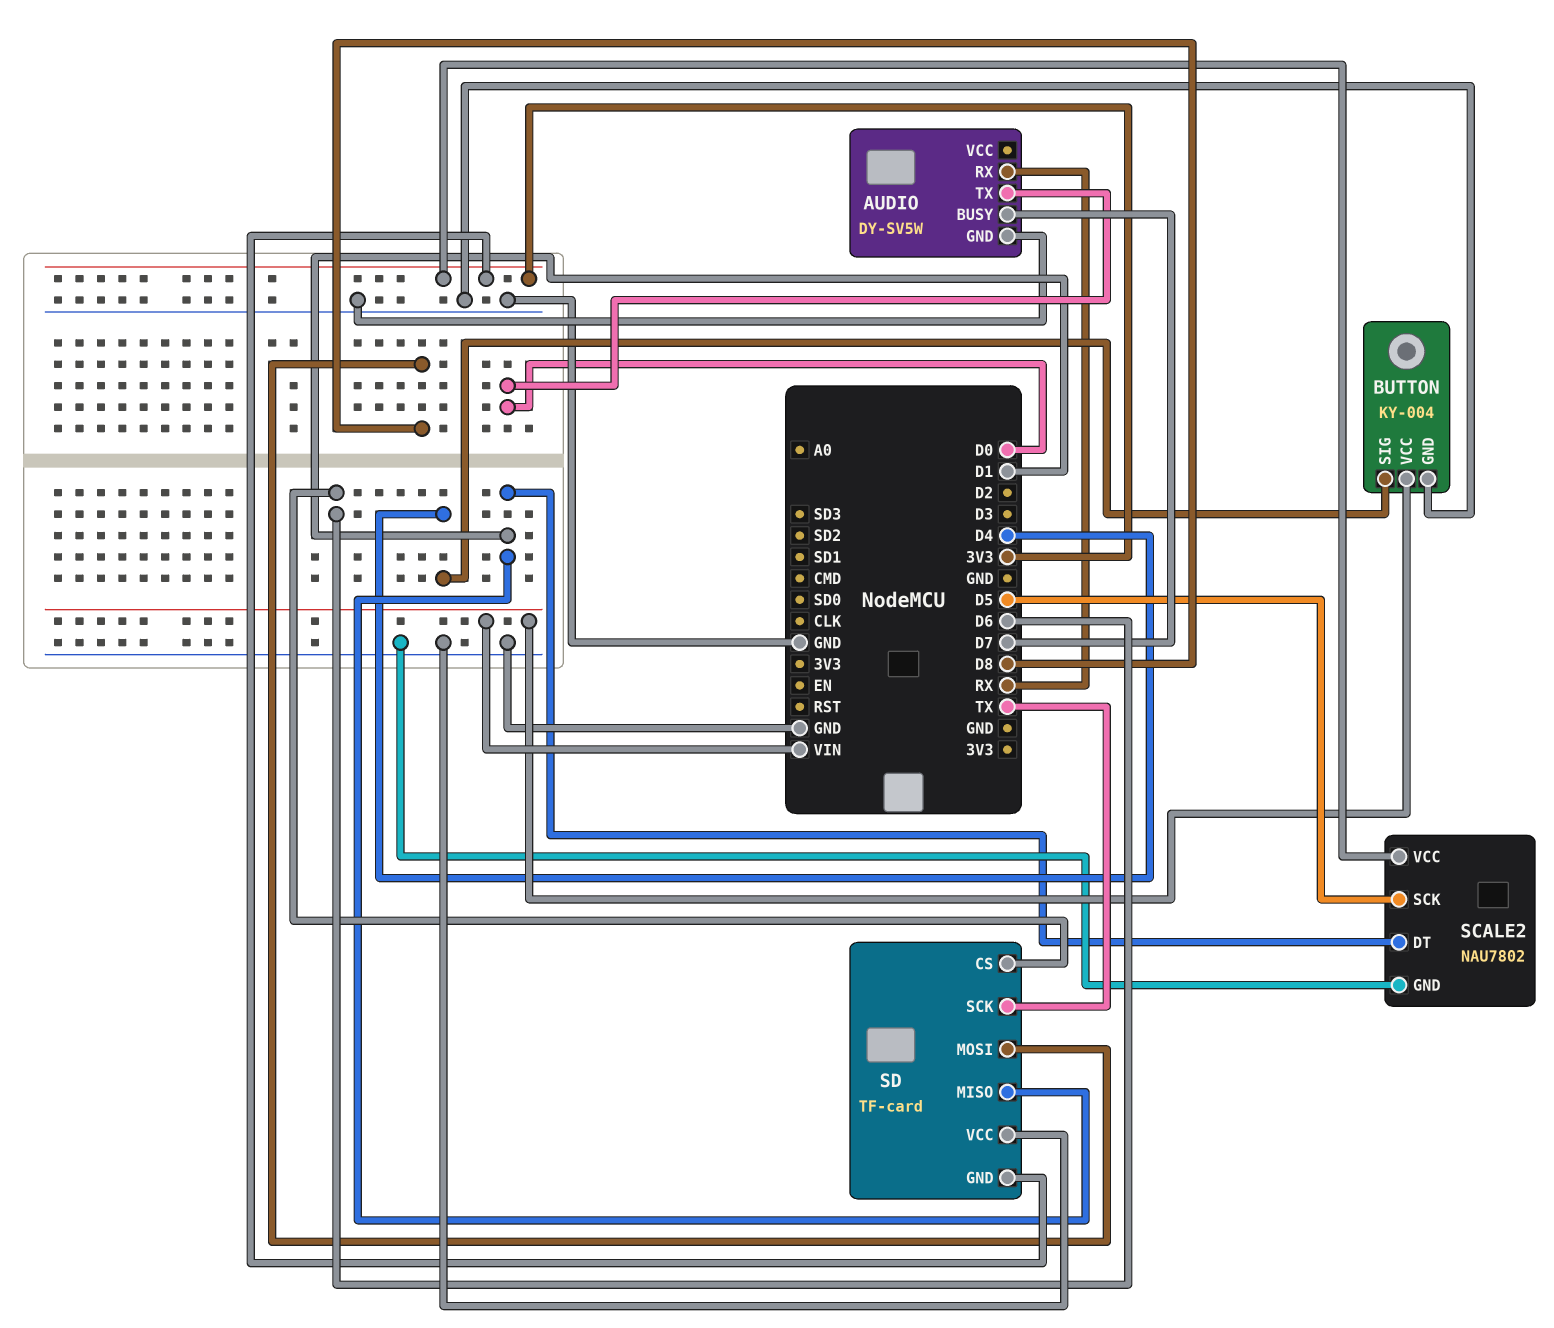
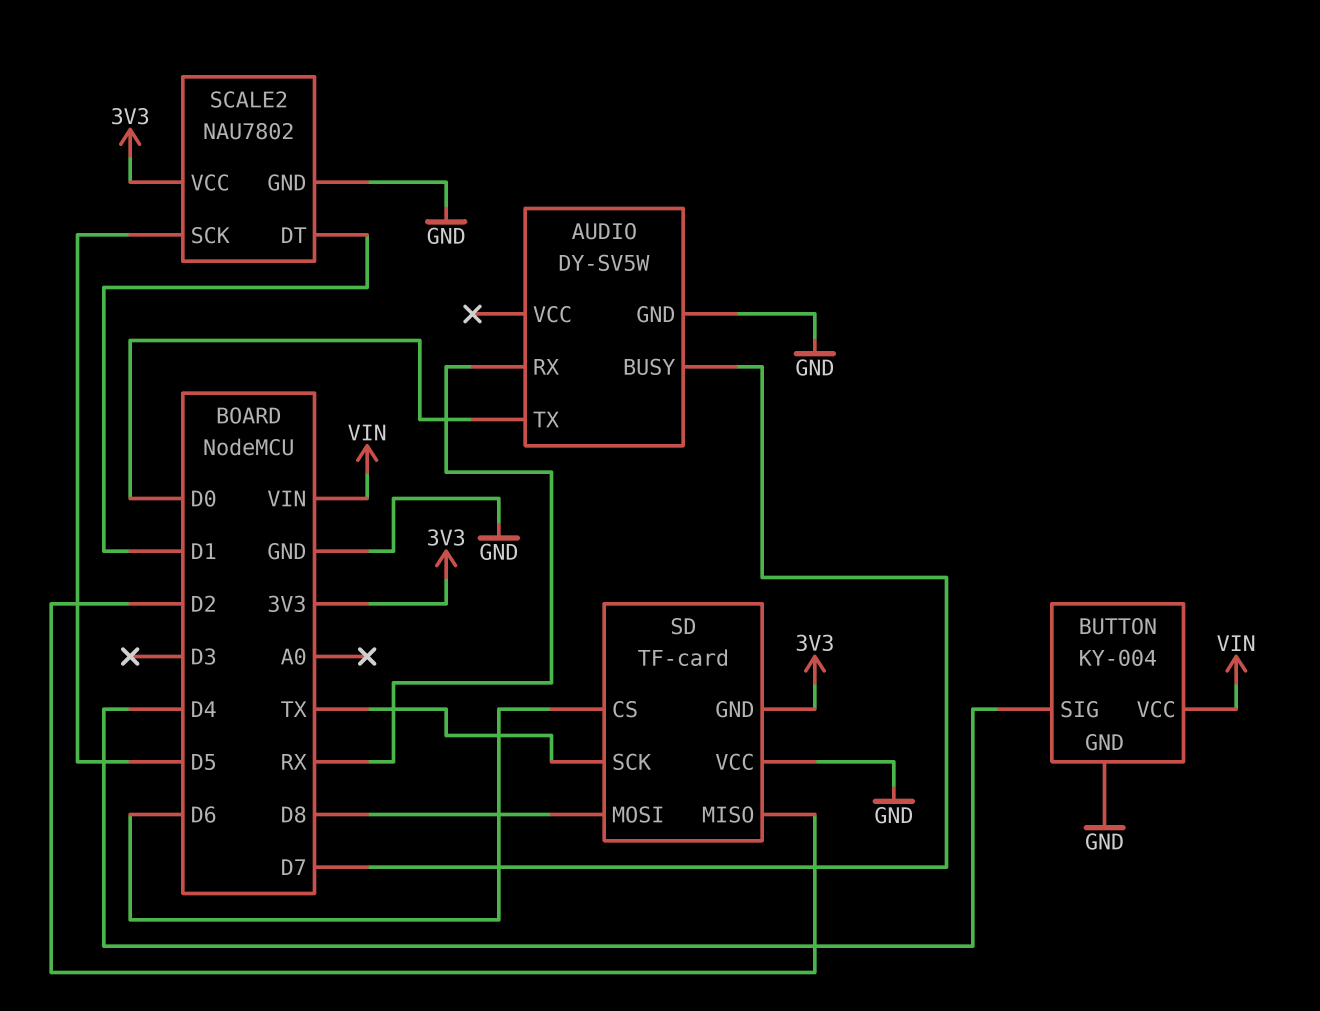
SD pin MISO: D1 -> D2

